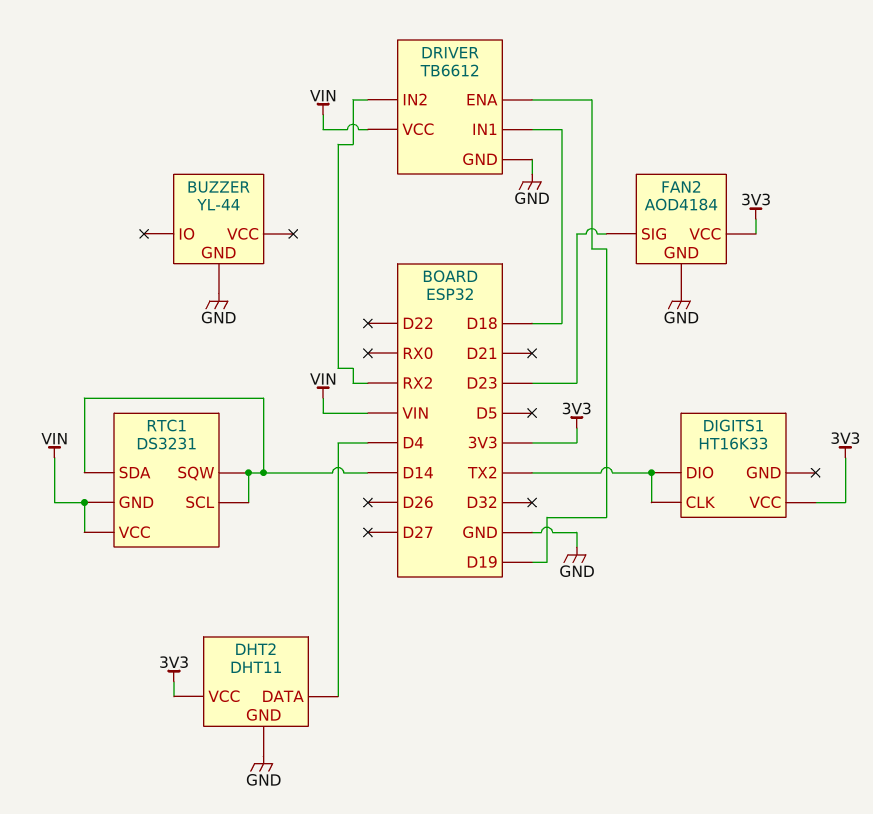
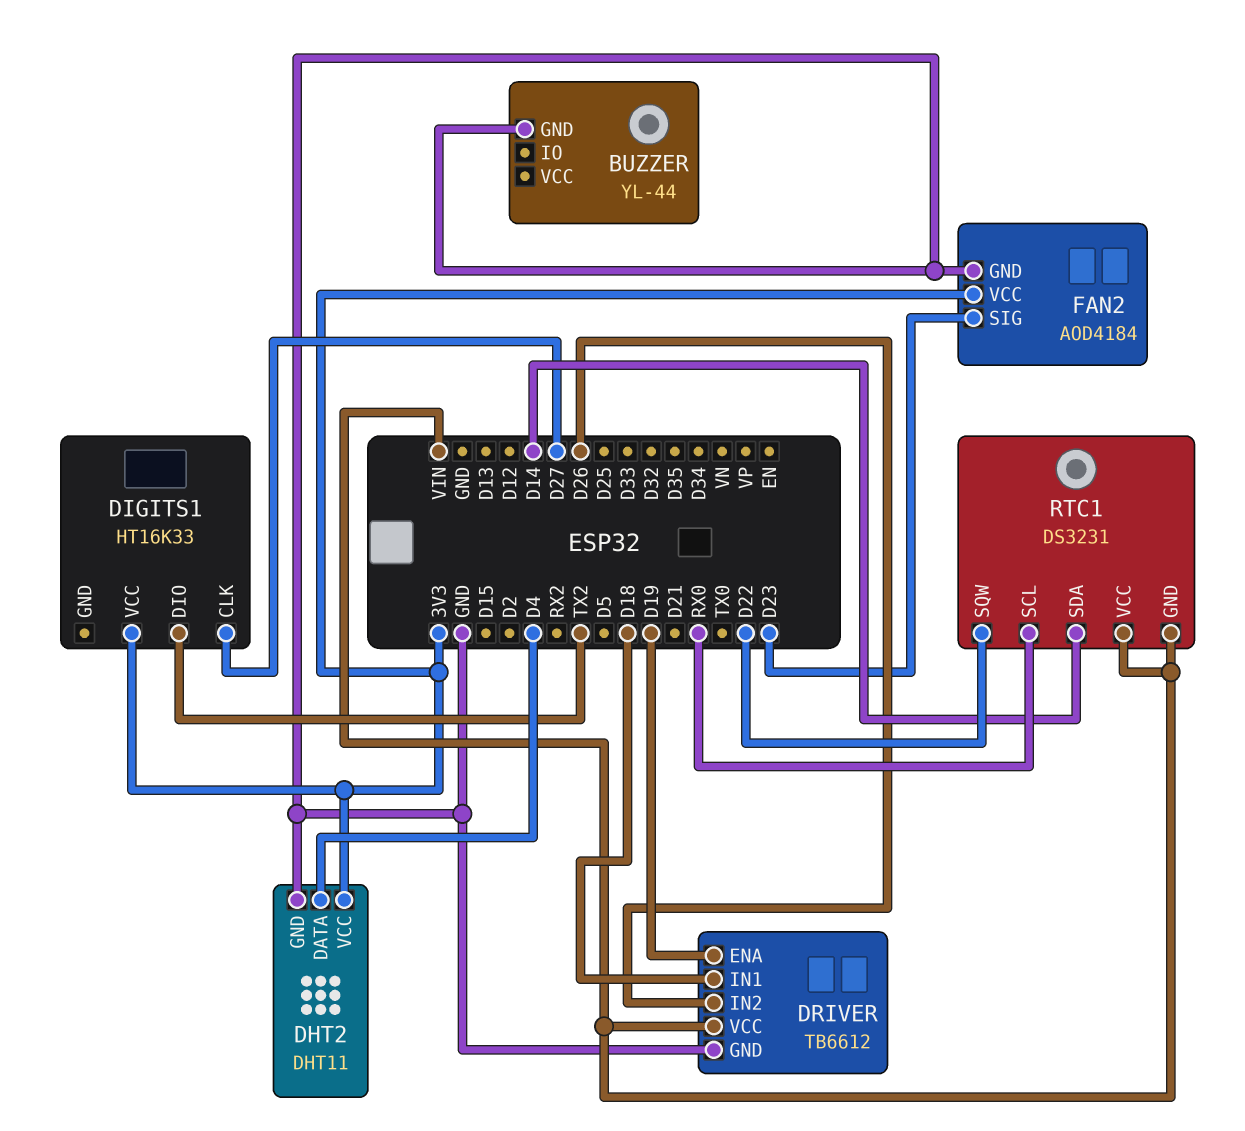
DIGITS1 pin CLK: TX2 -> D27
DRIVER pin IN2: RX2 -> D26
RTC1 pin SCL: D14 -> RX0
RTC1 pin SQW: D14 -> D22

